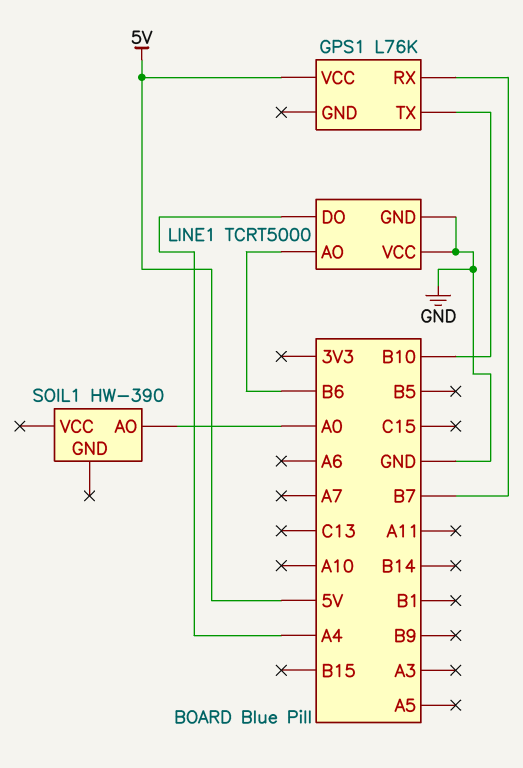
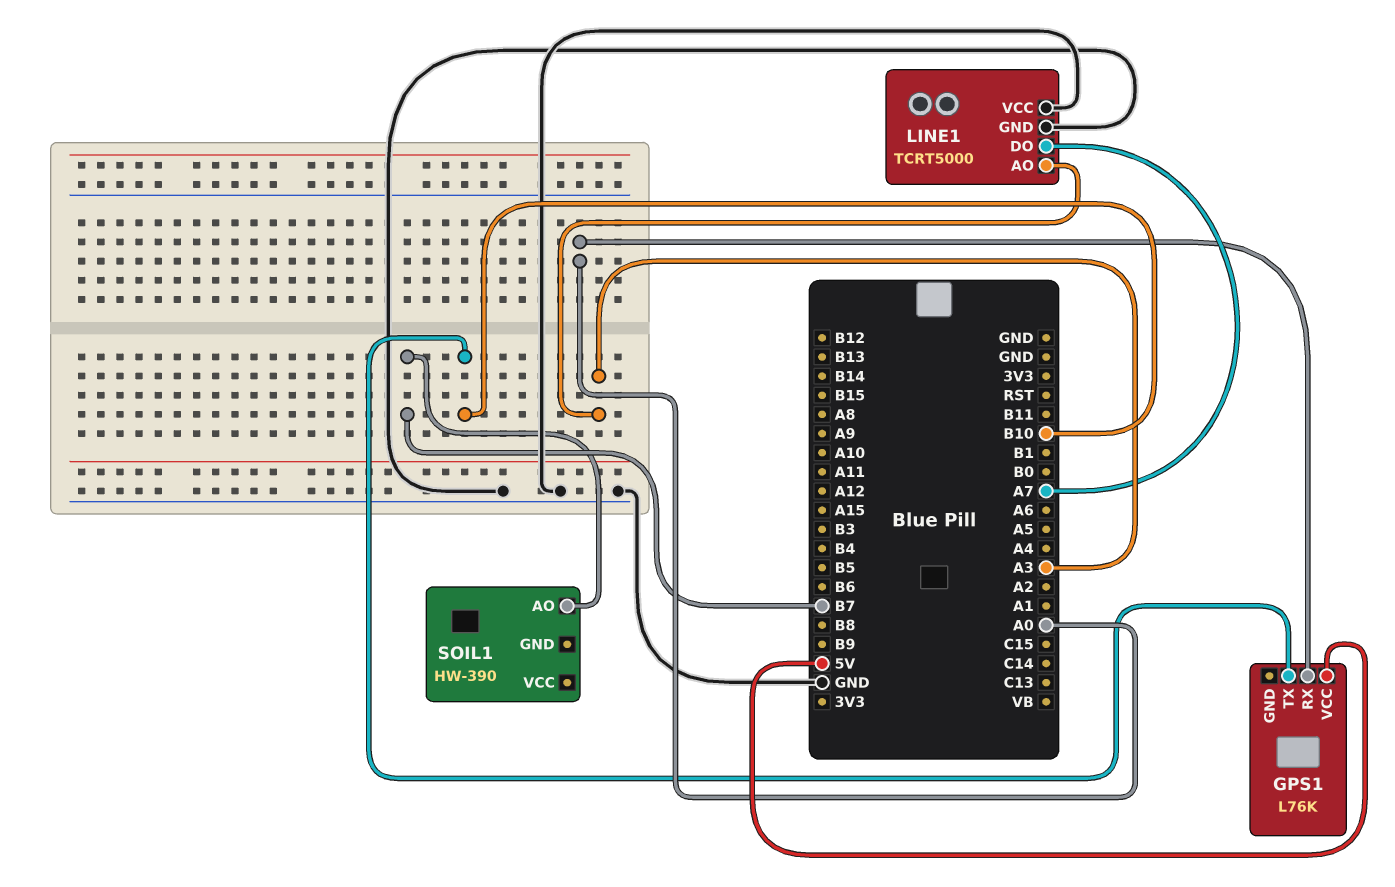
GPS1 pin RX: B7 -> A0
LINE1 pin AO: B6 -> A3
LINE1 pin DO: A4 -> A7
SOIL1 pin AO: A0 -> B7

